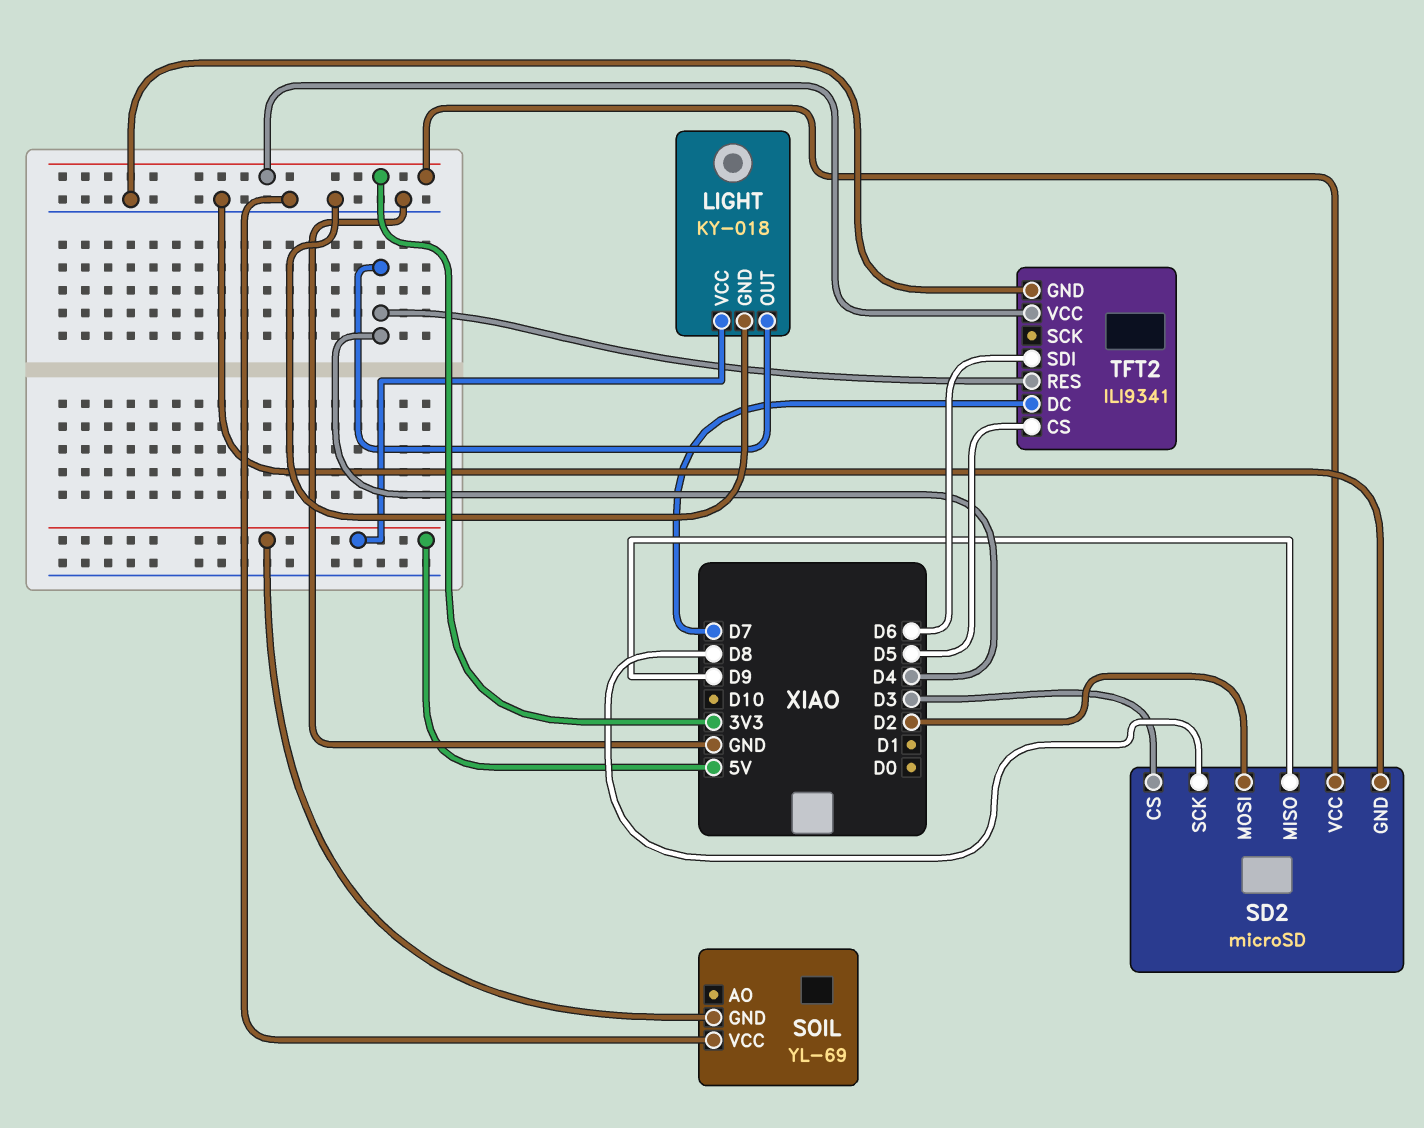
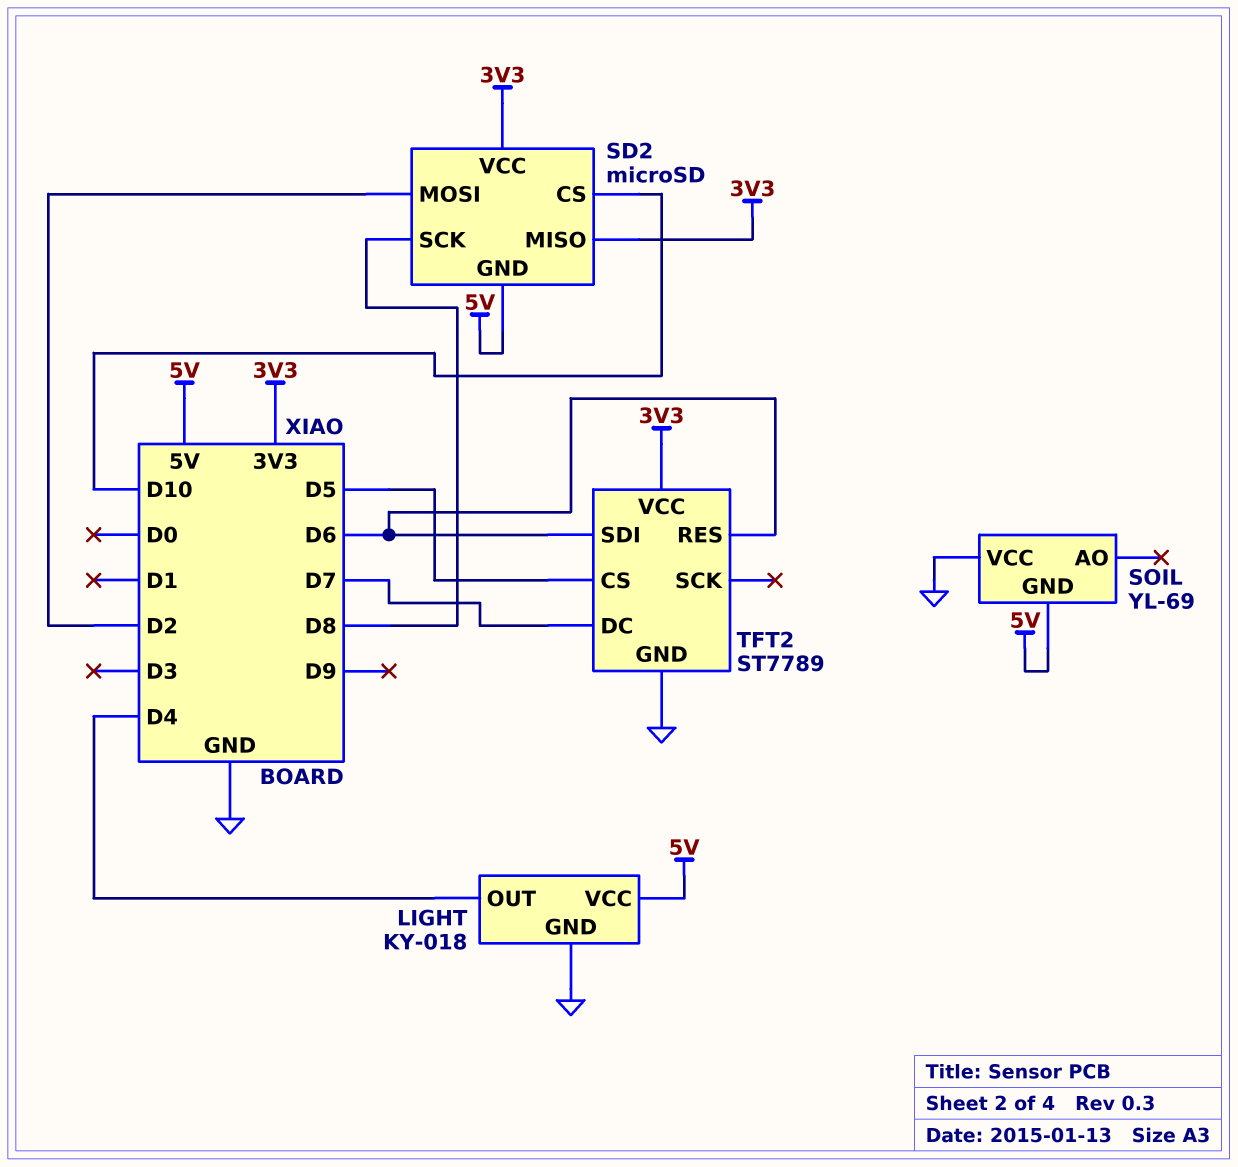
SD2 pin CS: D3 -> D10
SD2 pin GND: GND -> 5V
SD2 pin MISO: D9 -> 3V3
TFT2: ILI9341 -> ST7789
TFT2 pin RES: D4 -> D6

